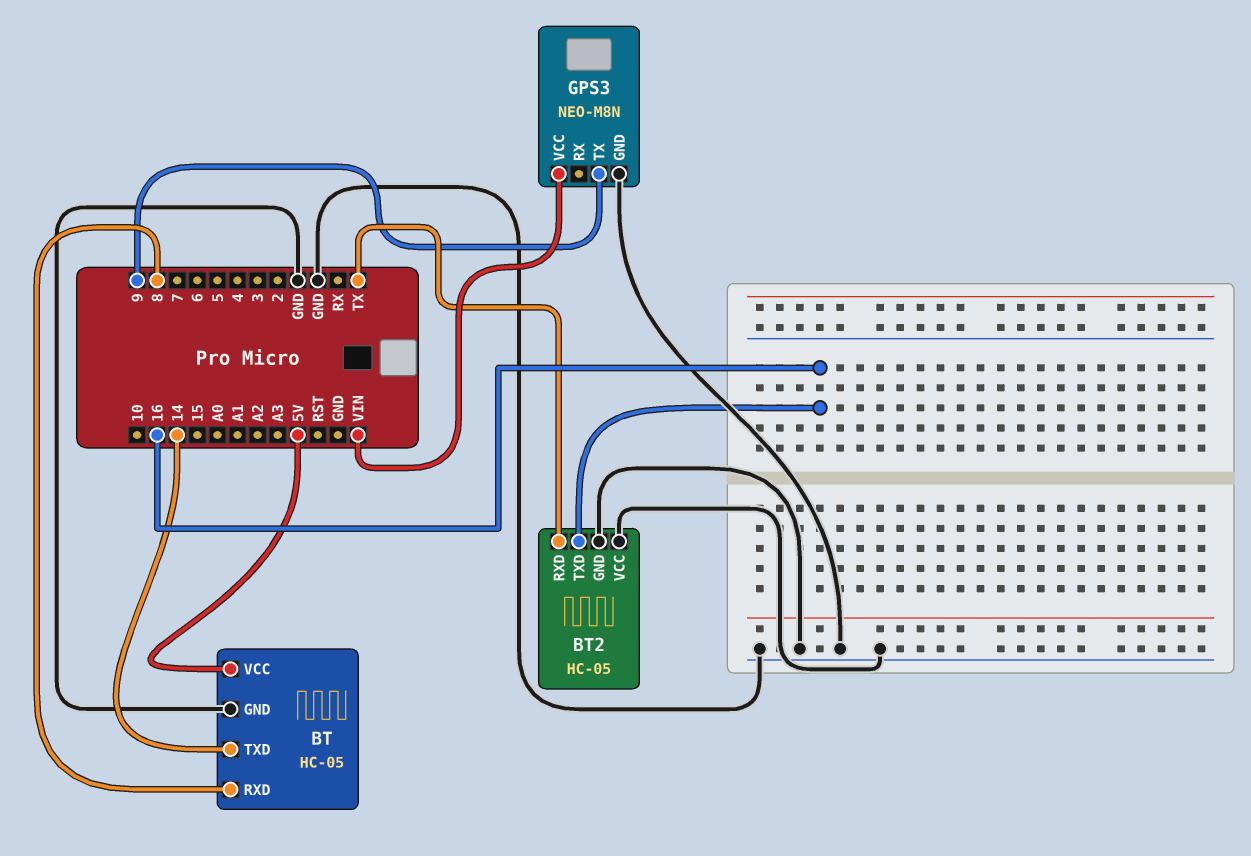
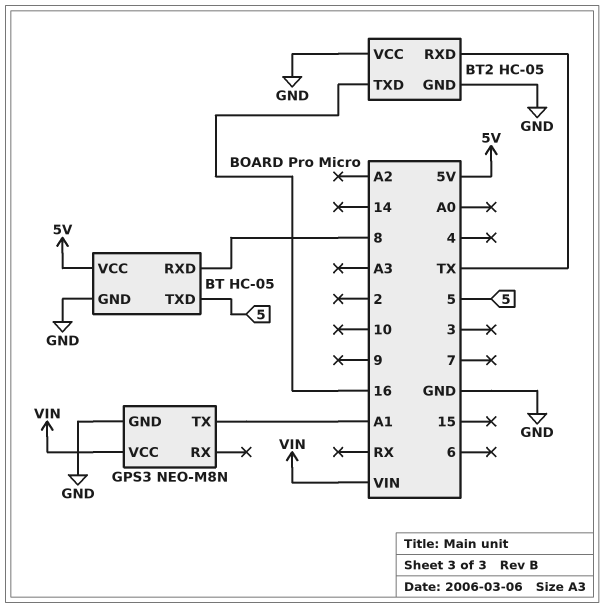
BT pin TXD: 14 -> 5
GPS3 pin TX: 9 -> A1

